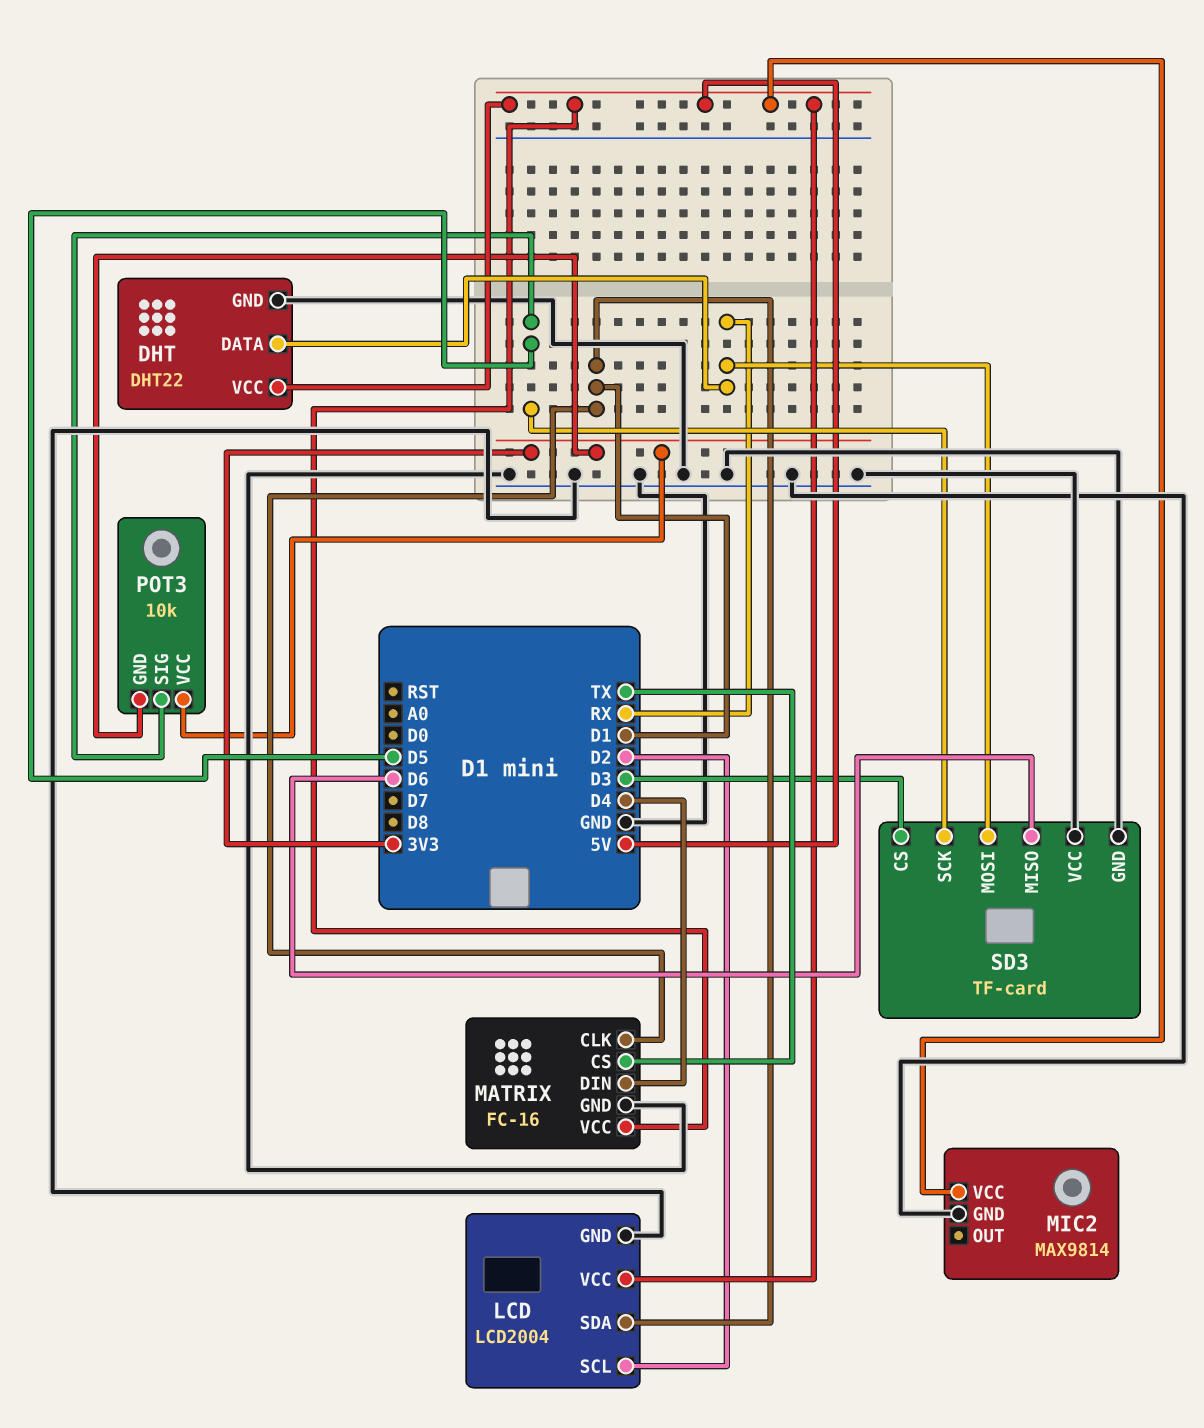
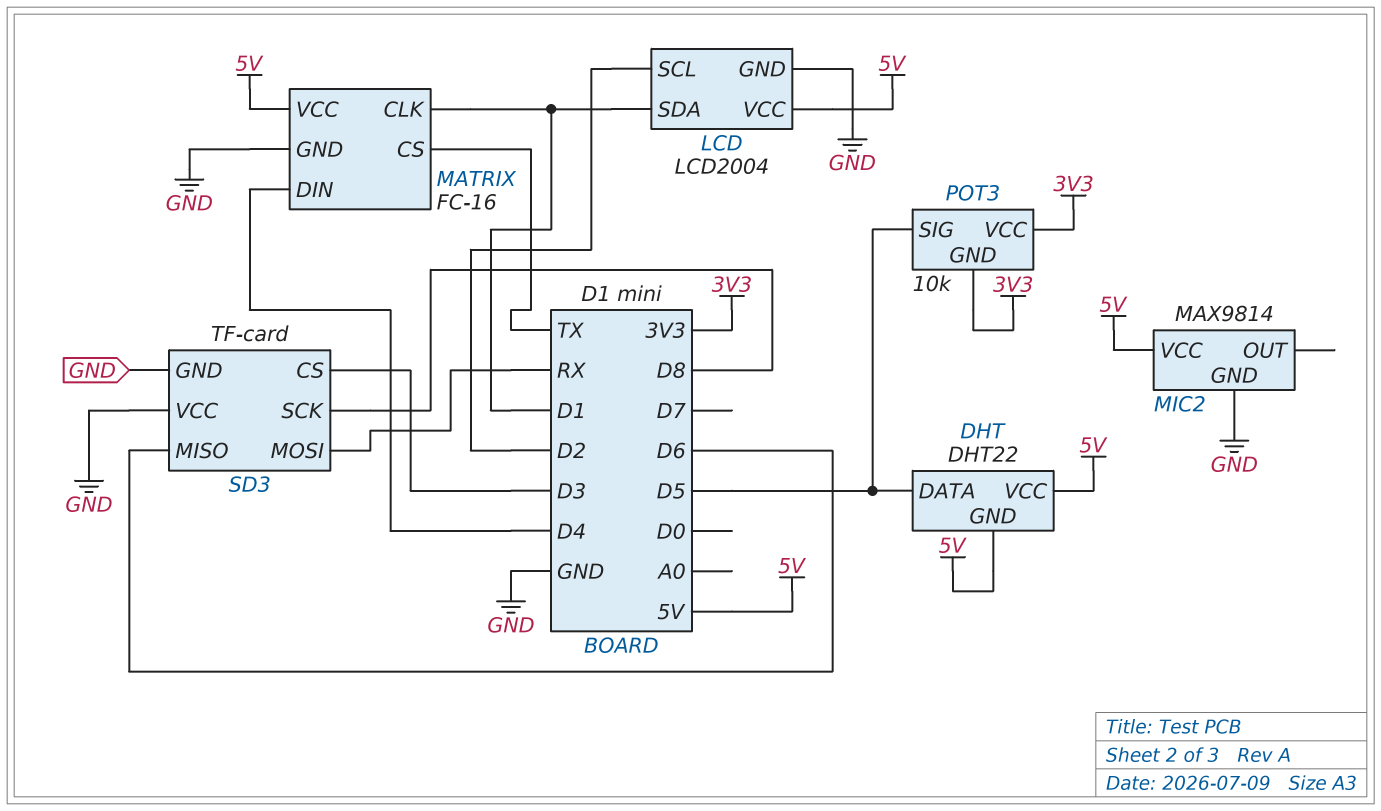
DHT pin DATA: RX -> D5
DHT pin GND: GND -> 5V
SD3 pin SCK: D5 -> D8

